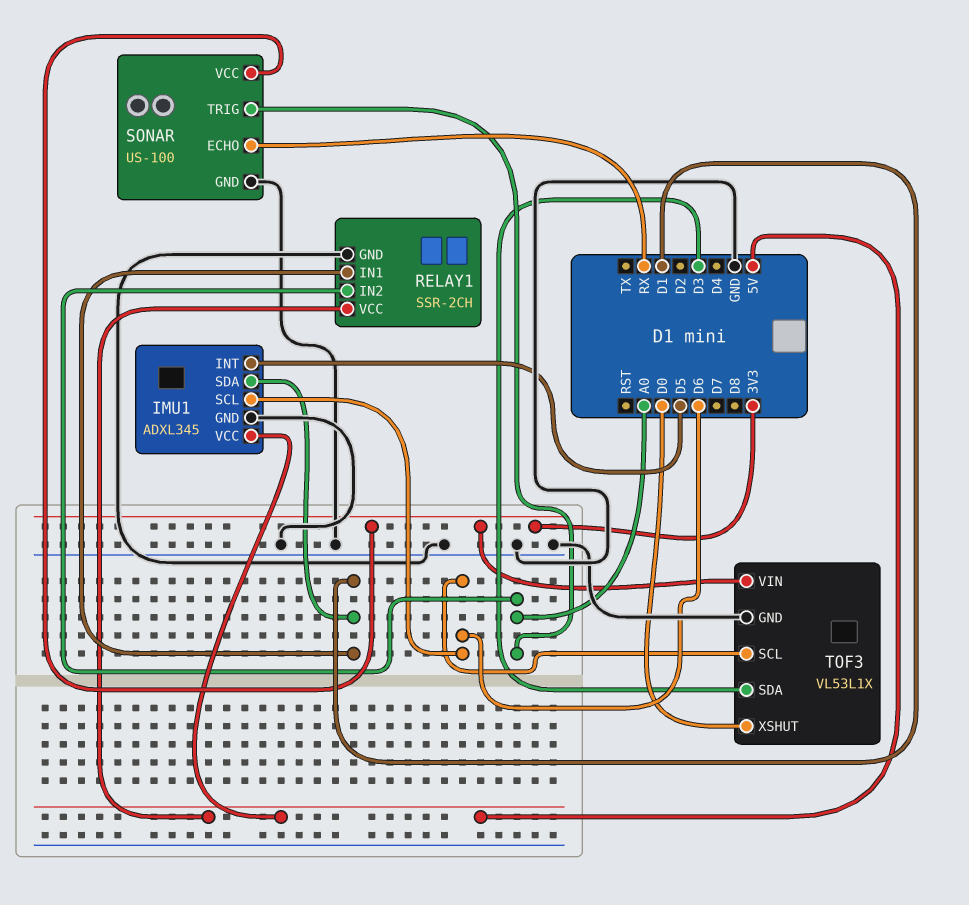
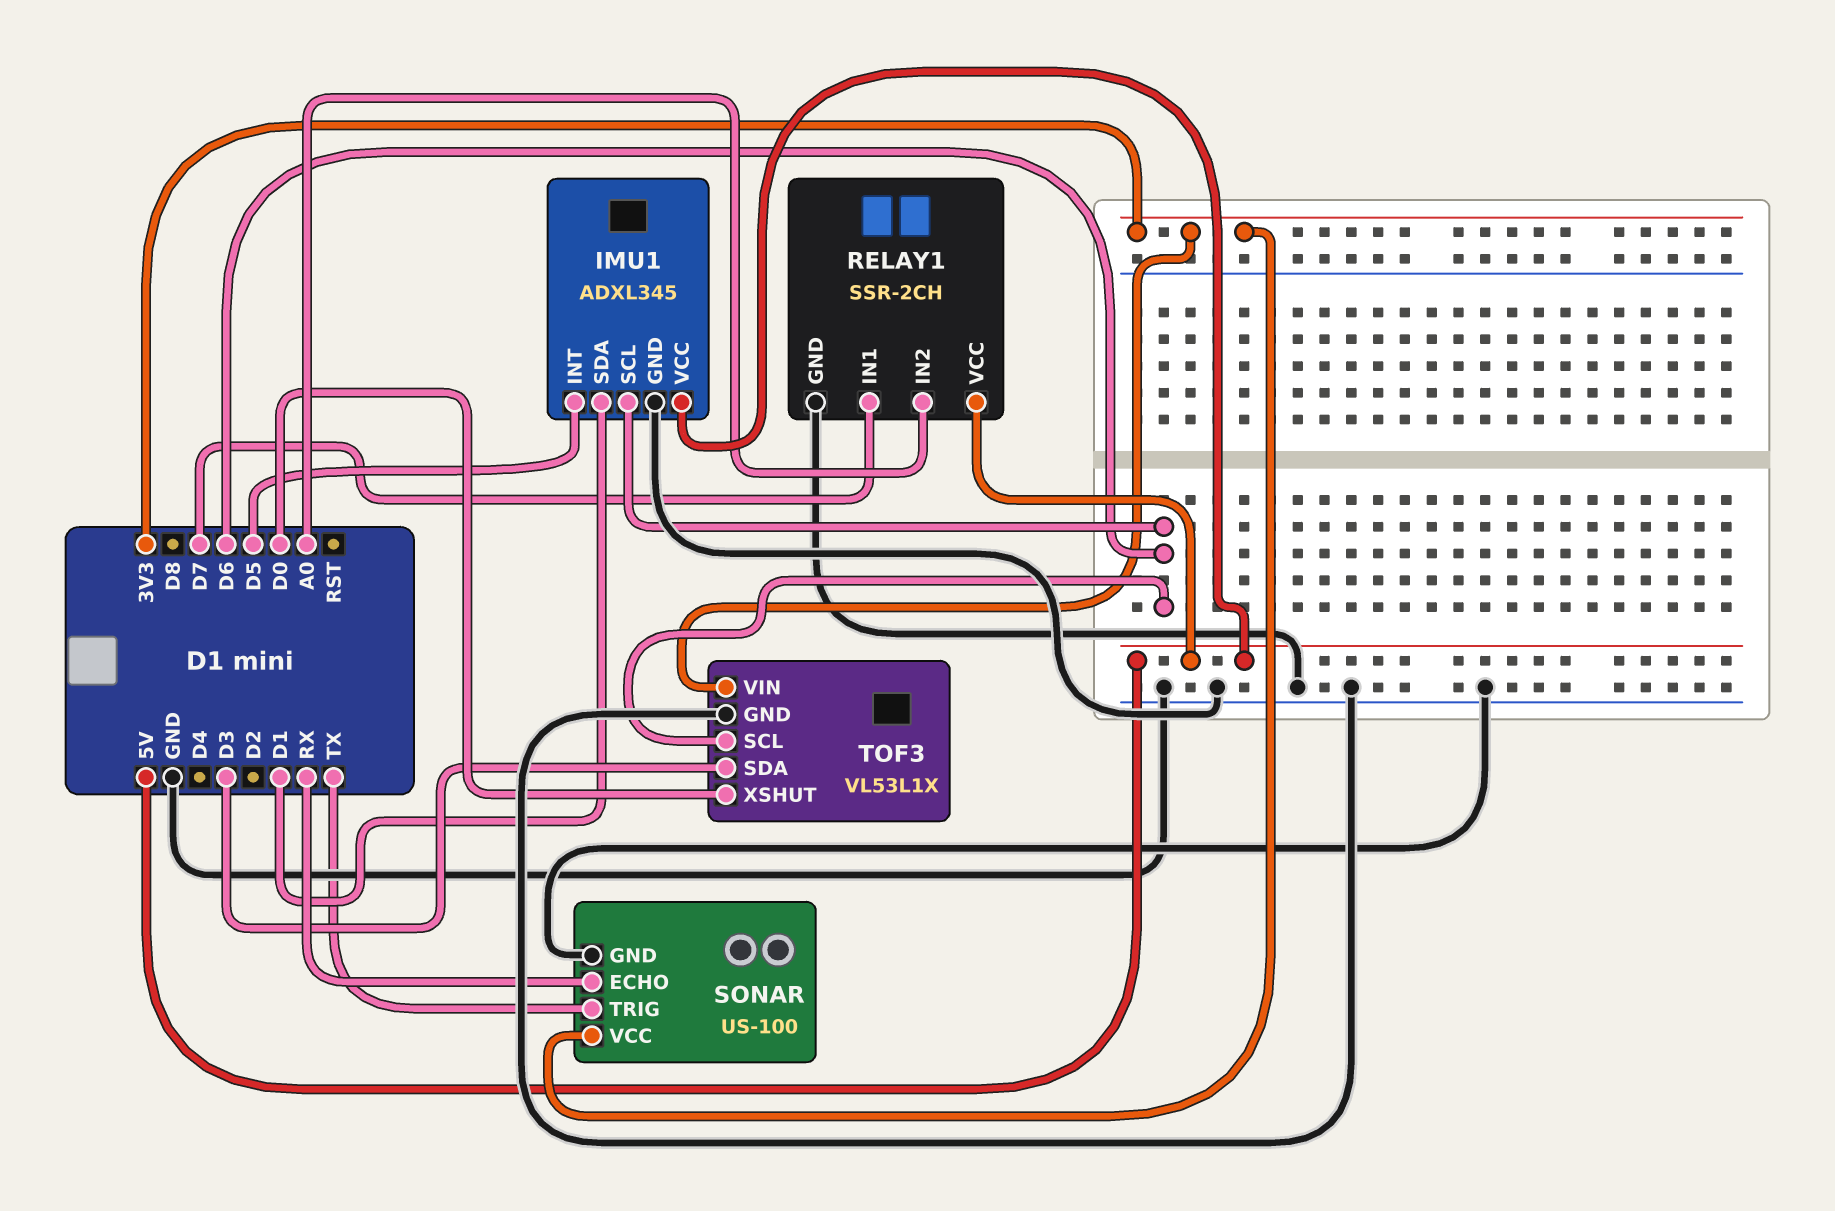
RELAY1 pin IN1: D1 -> D7
SONAR pin TRIG: A0 -> TX

